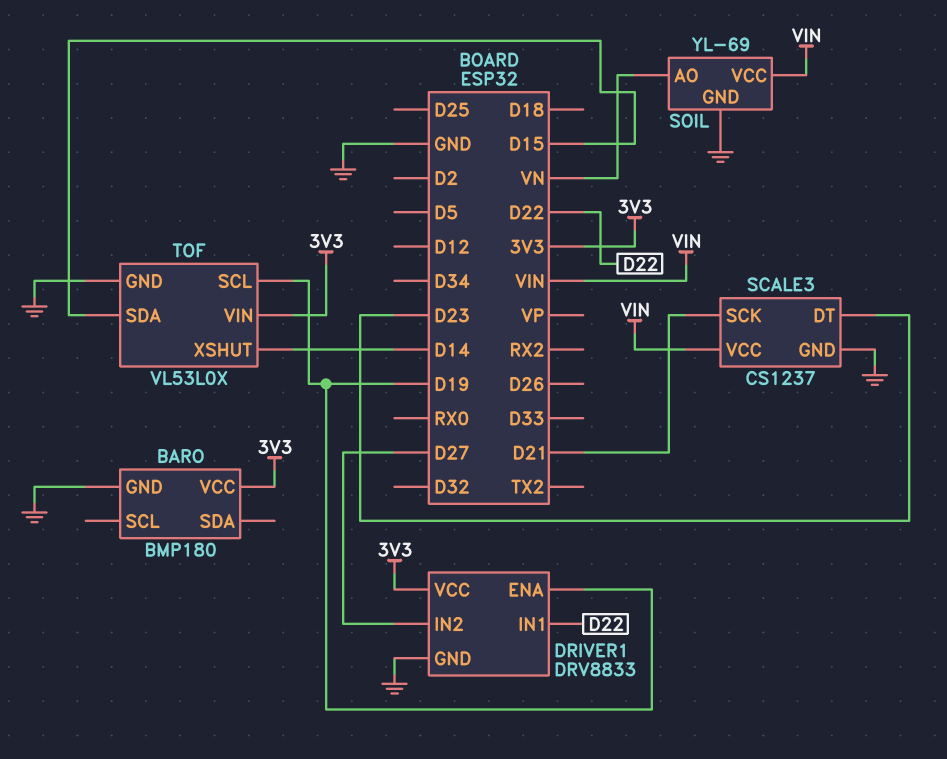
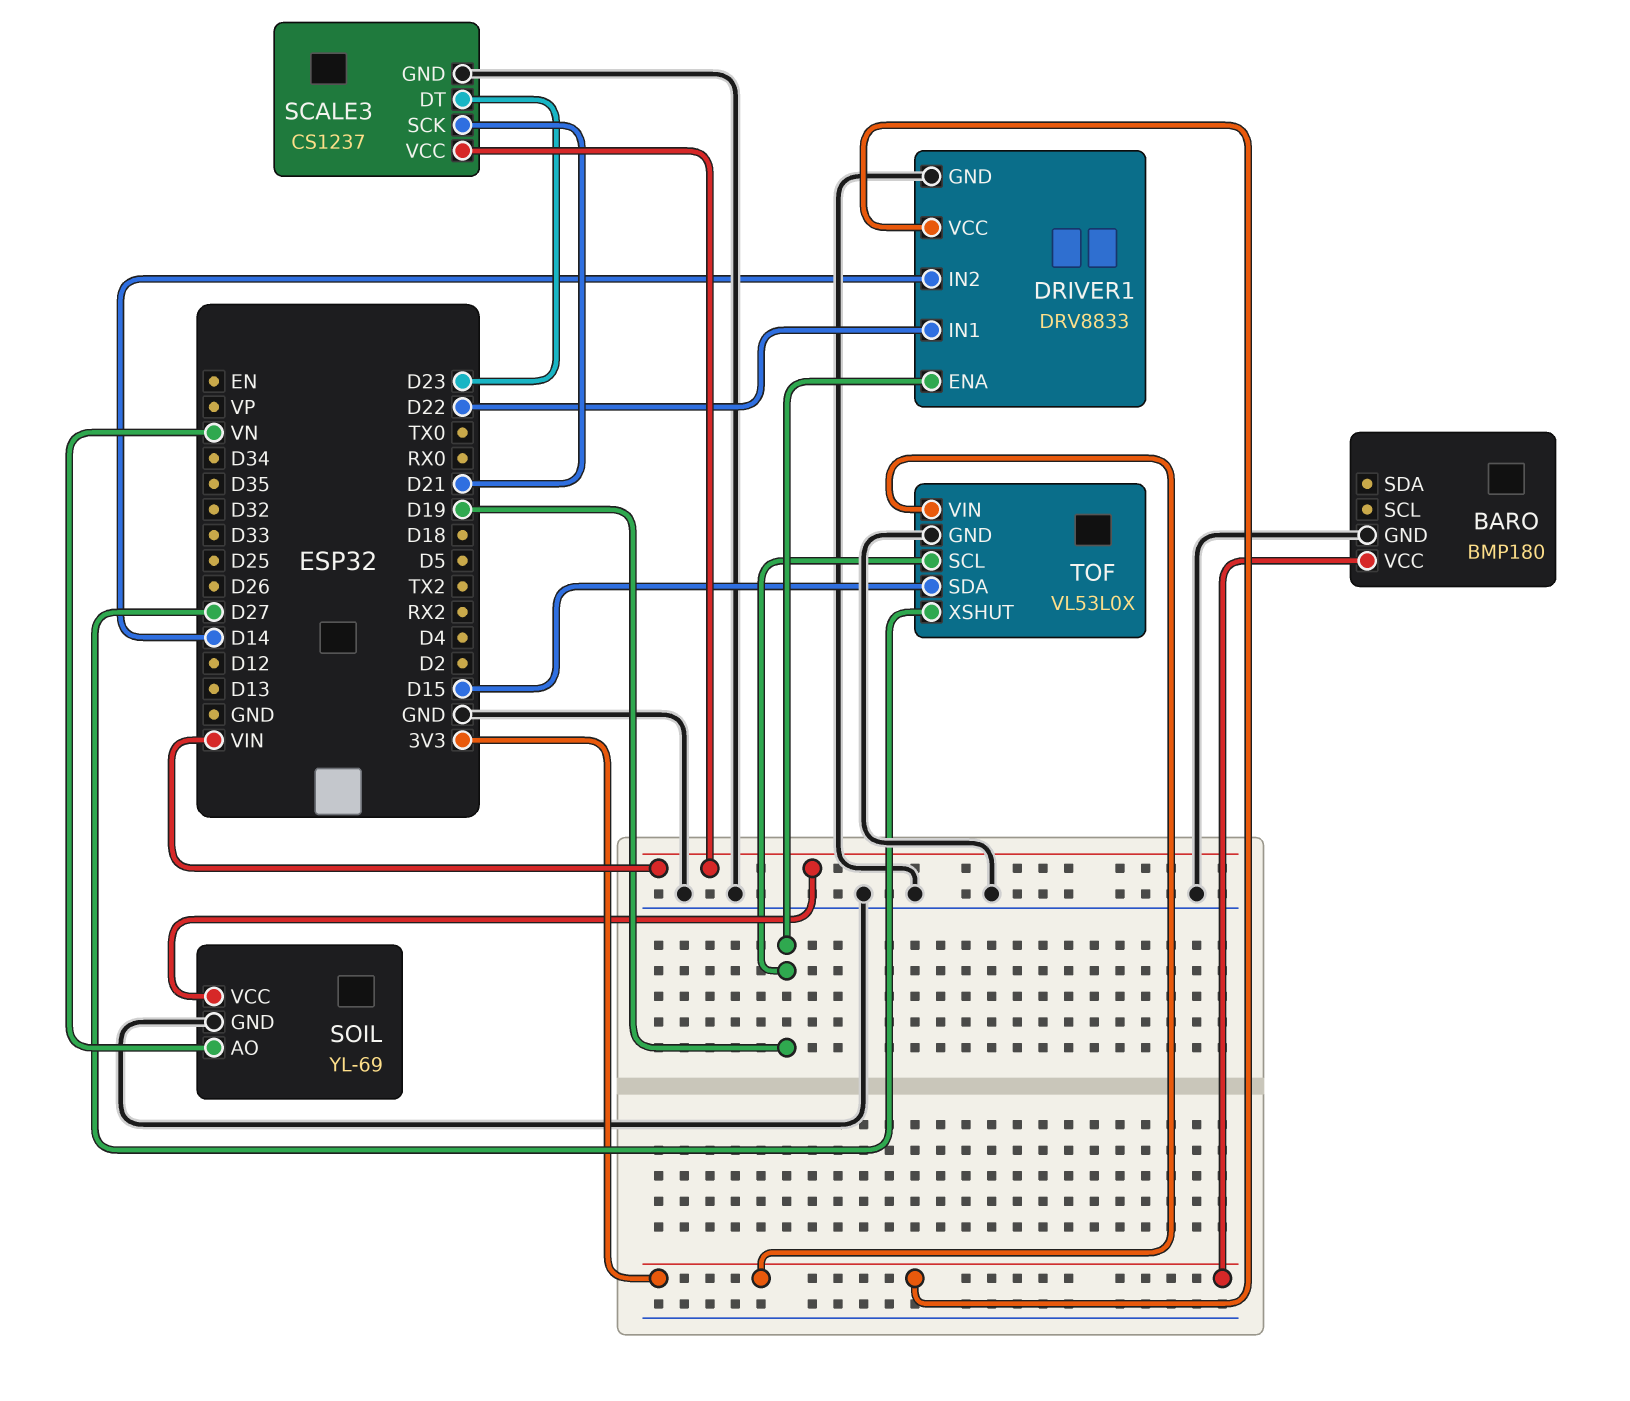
DRIVER1 pin IN2: D27 -> D14
TOF pin XSHUT: D14 -> D27

